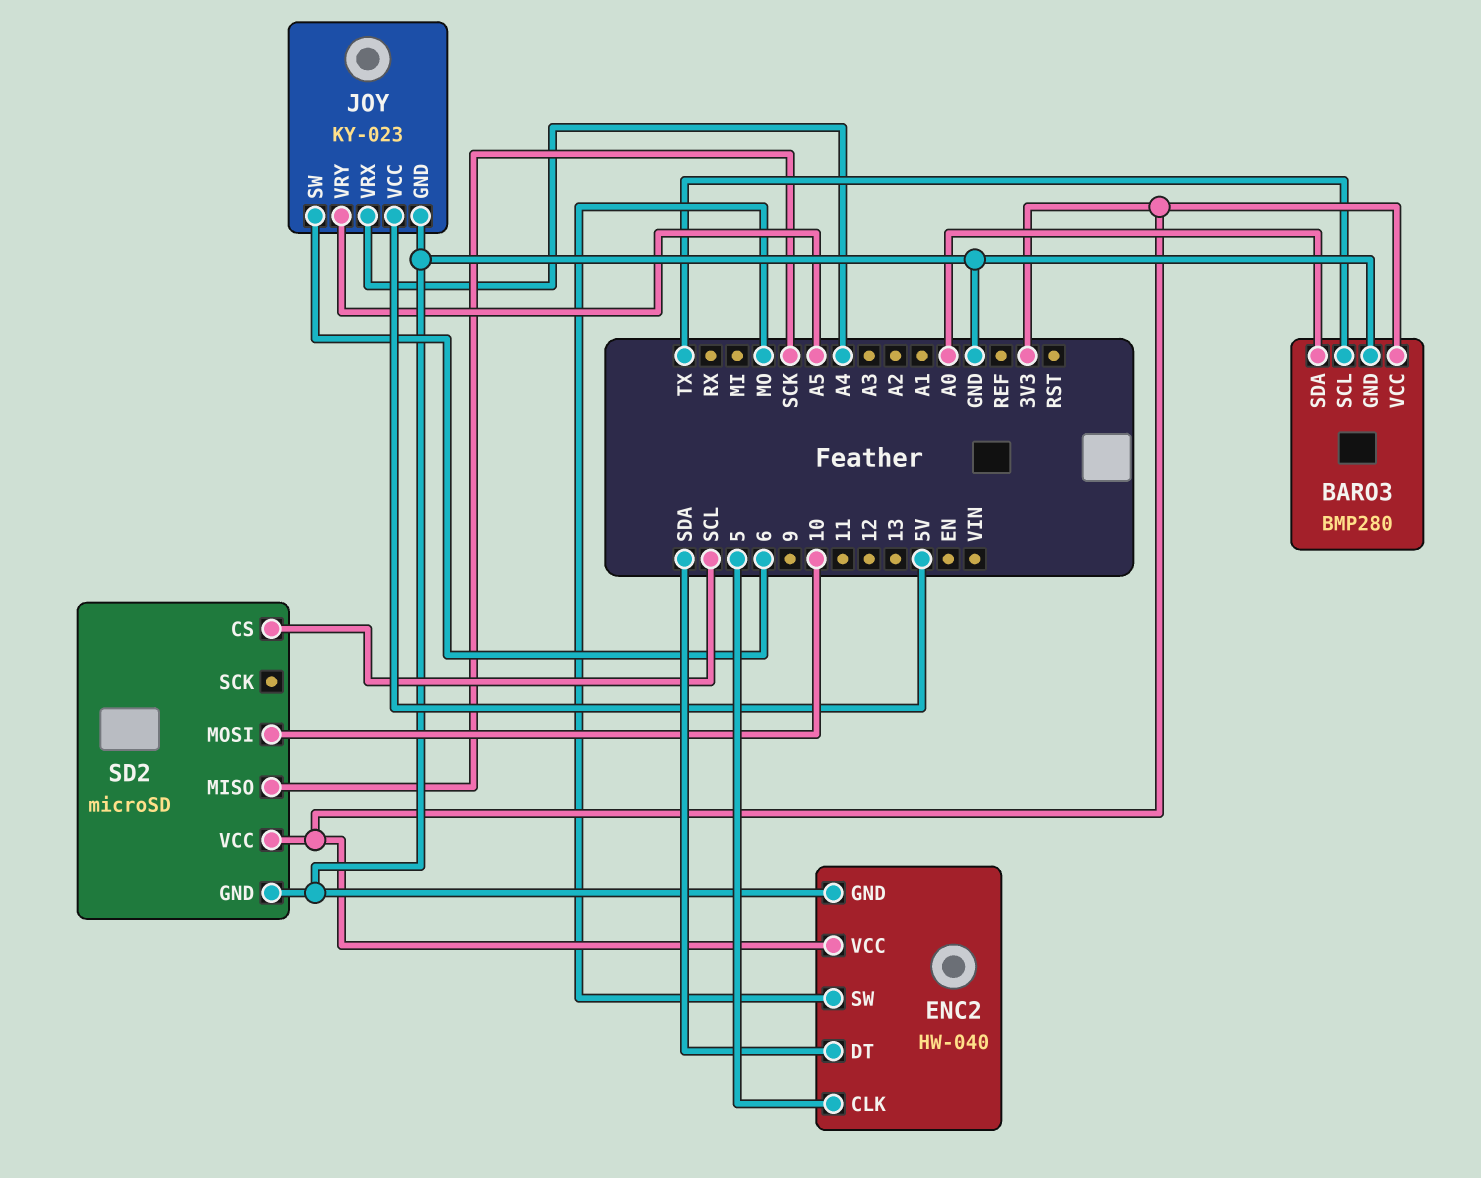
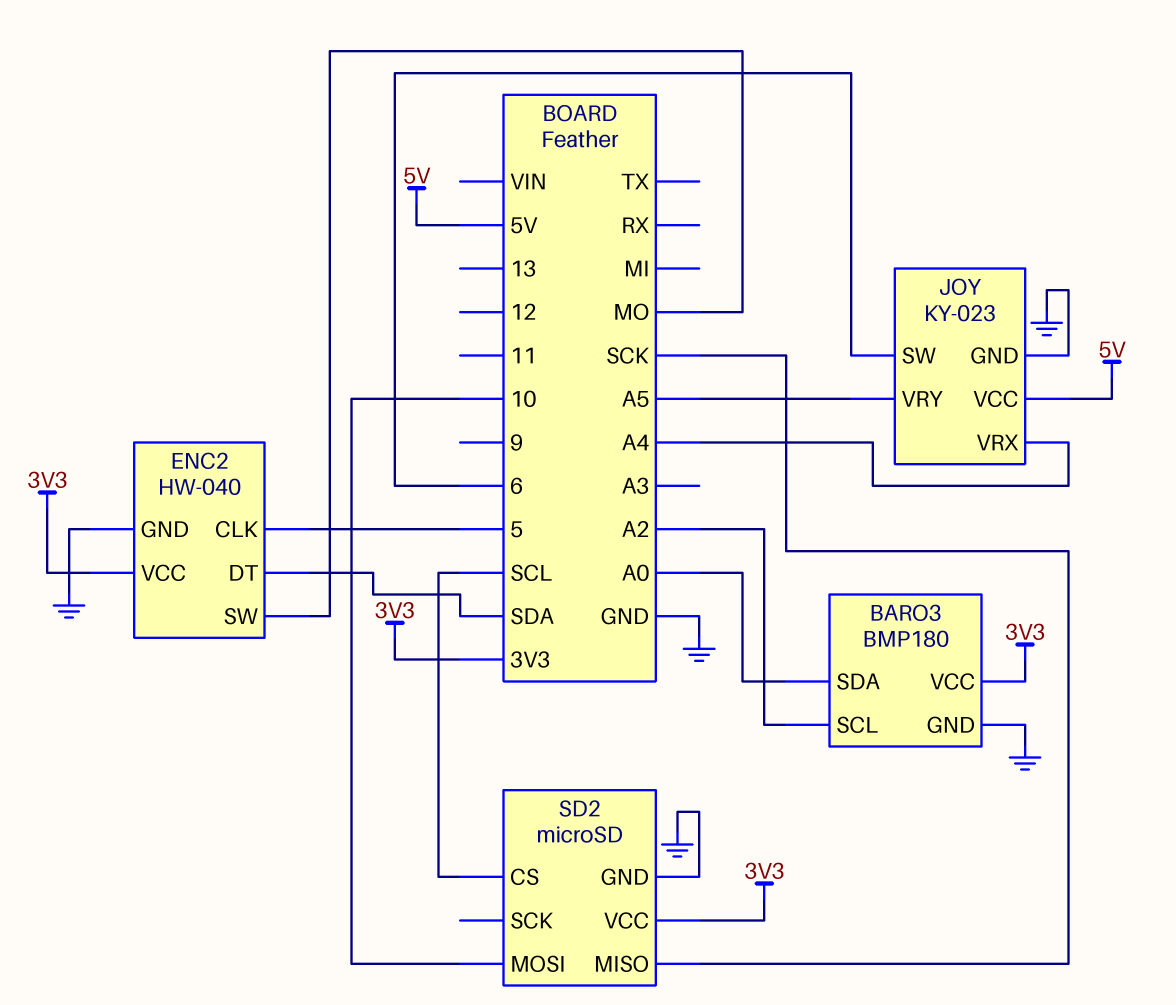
BARO3: BMP280 -> BMP180
BARO3 pin SCL: TX -> A2

